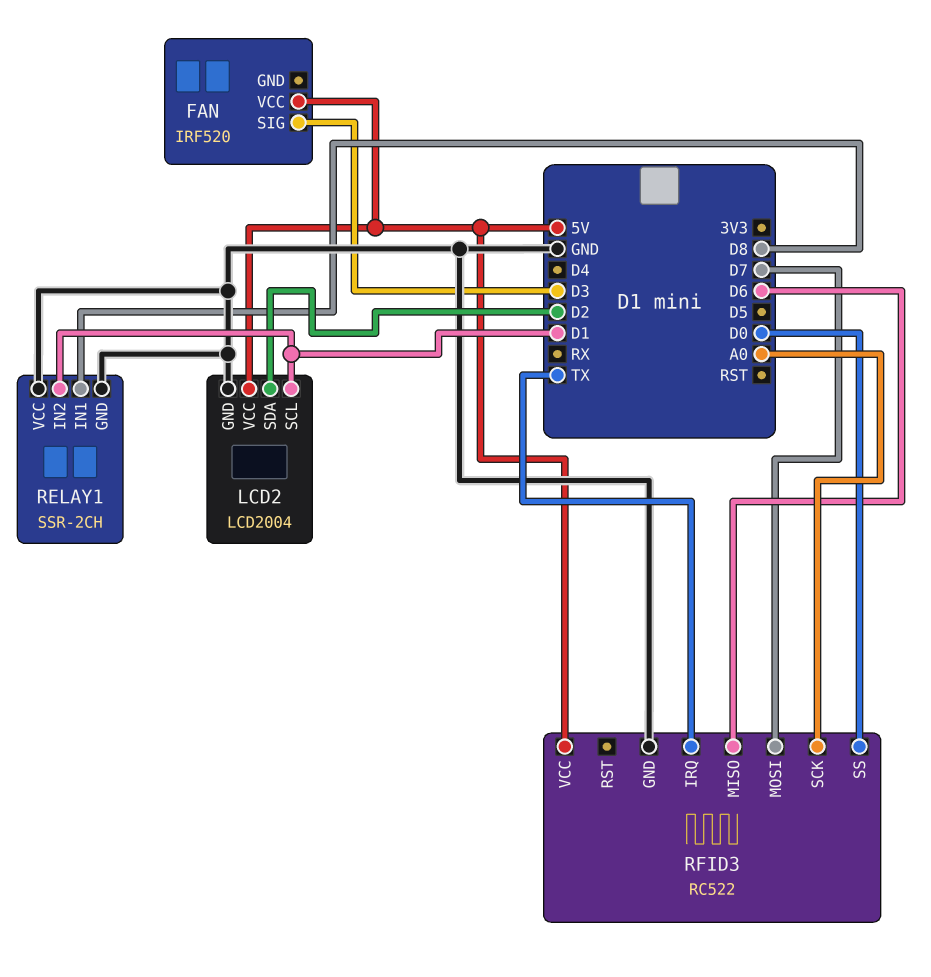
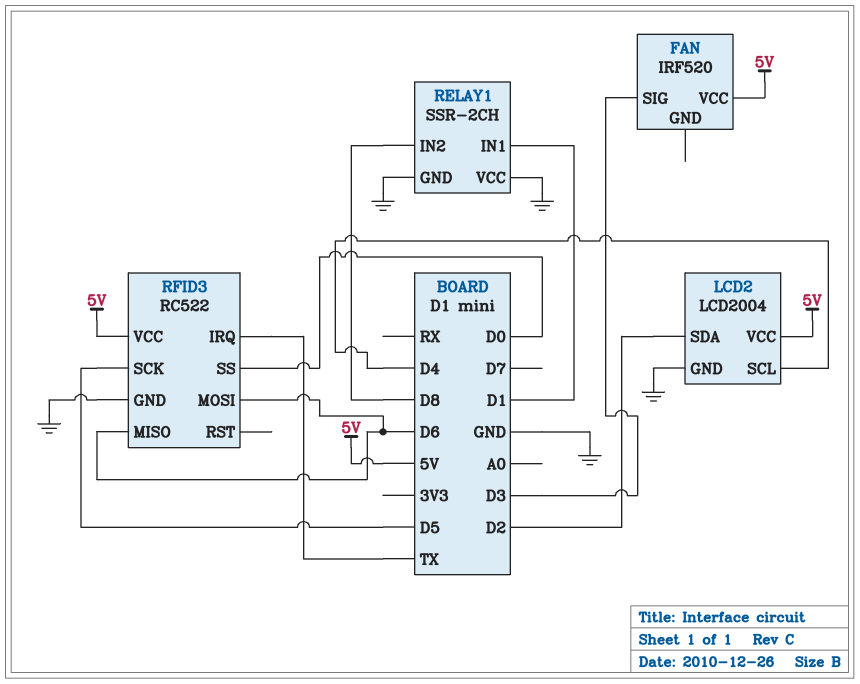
LCD2 pin SCL: D1 -> D4
RELAY1 pin IN1: D8 -> D1
RELAY1 pin IN2: D1 -> D8
RFID3 pin MOSI: D7 -> D6
RFID3 pin SCK: A0 -> D5

